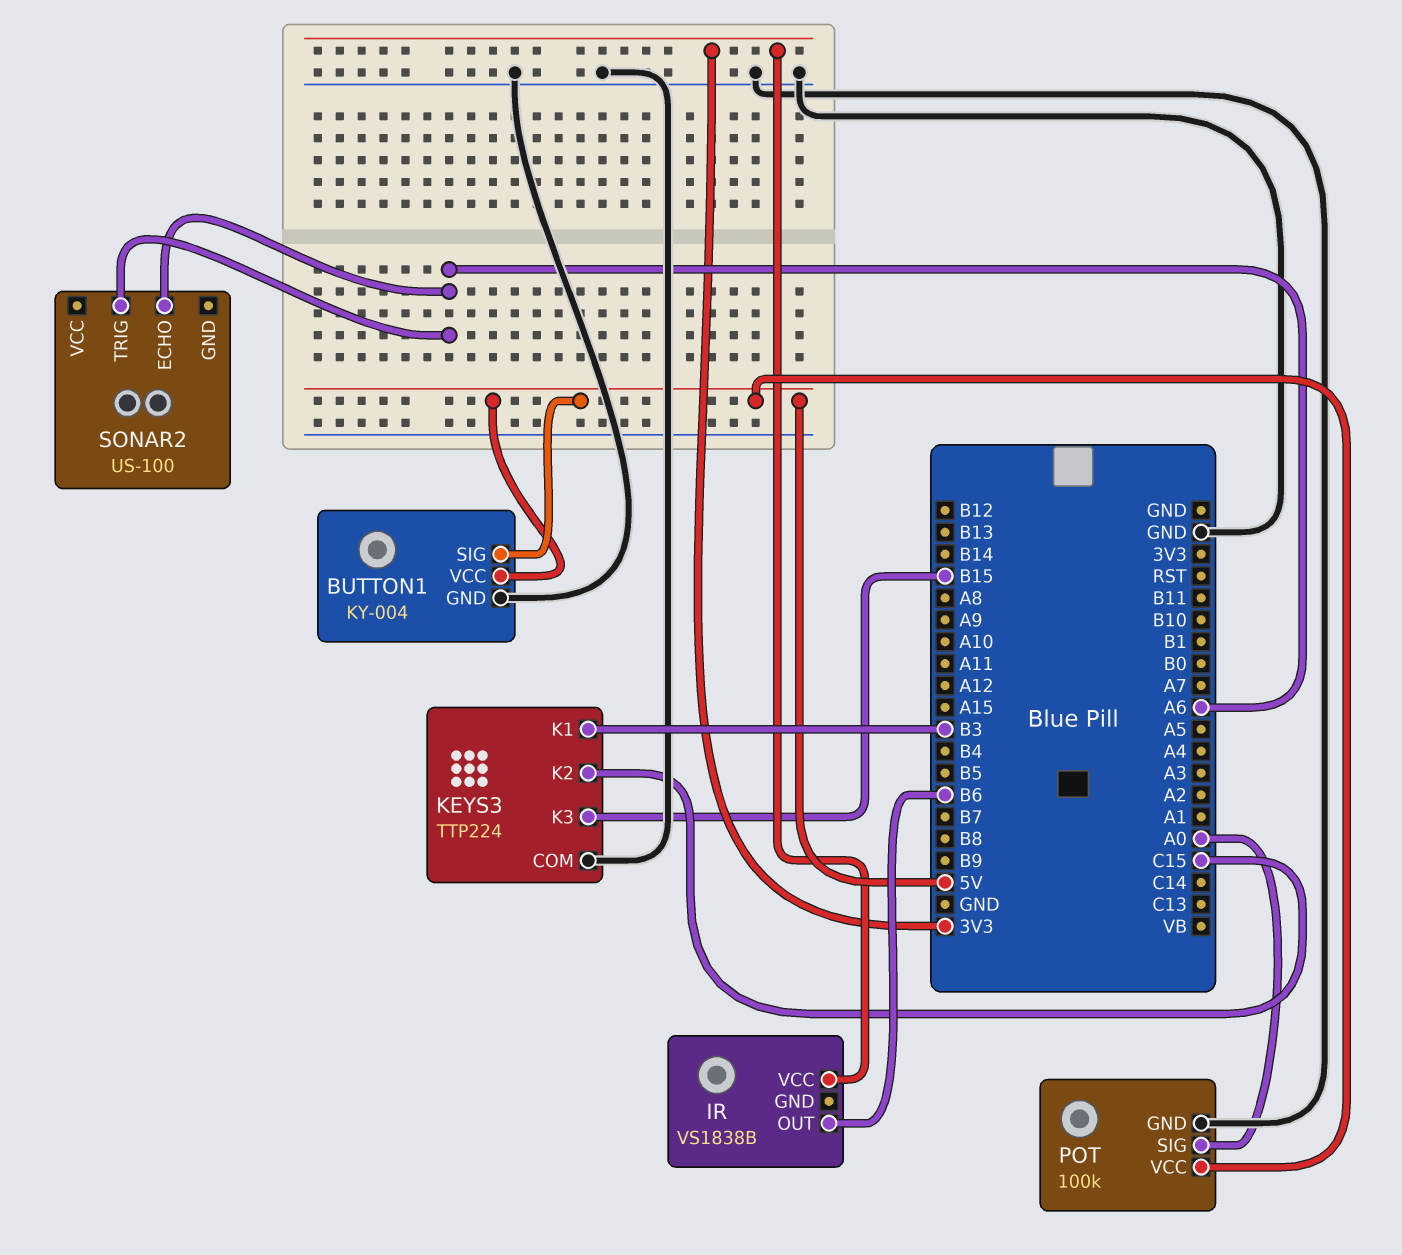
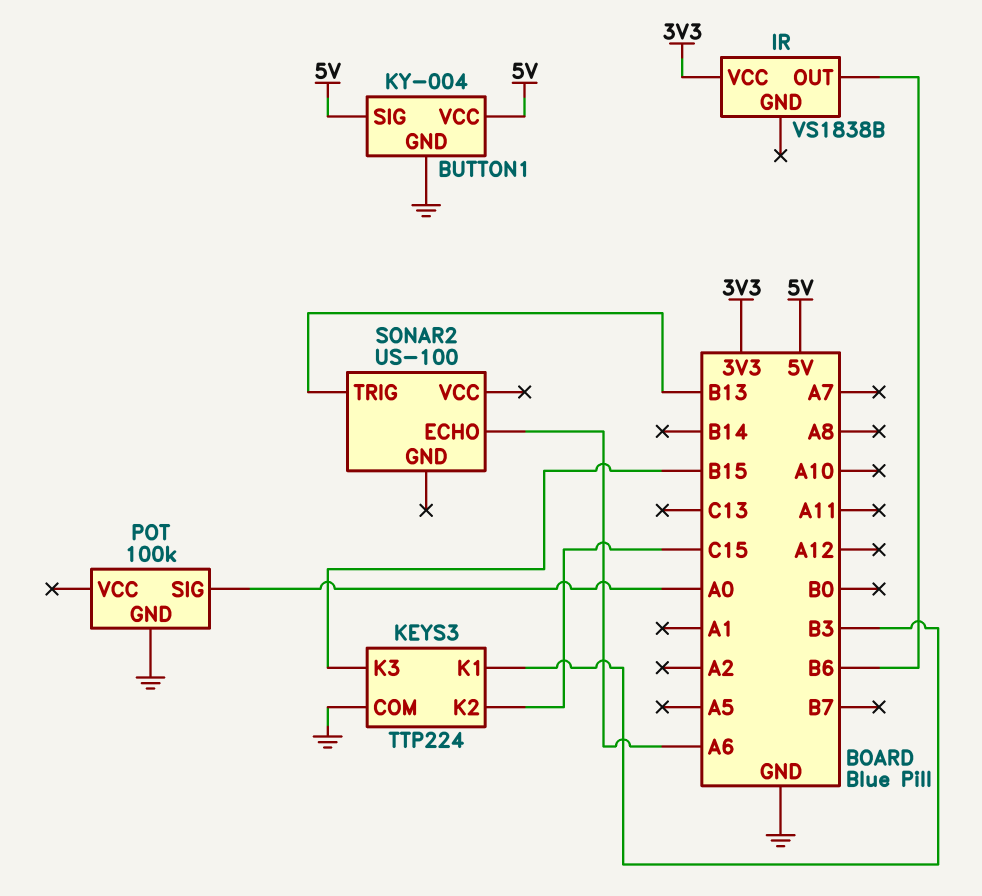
POT pin VCC: 5V -> none
SONAR2 pin TRIG: A6 -> B13

